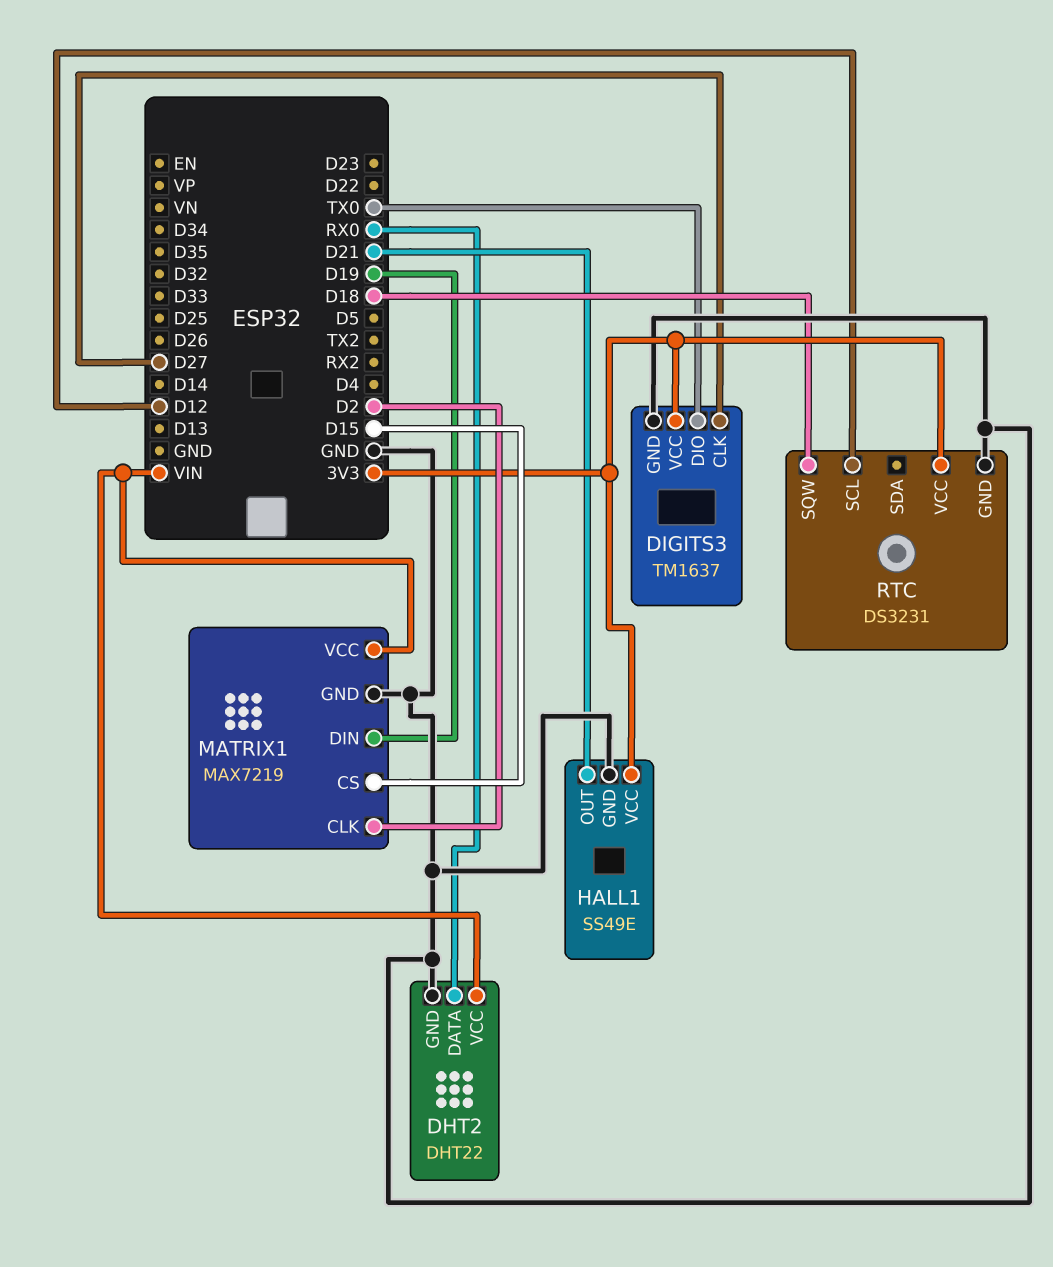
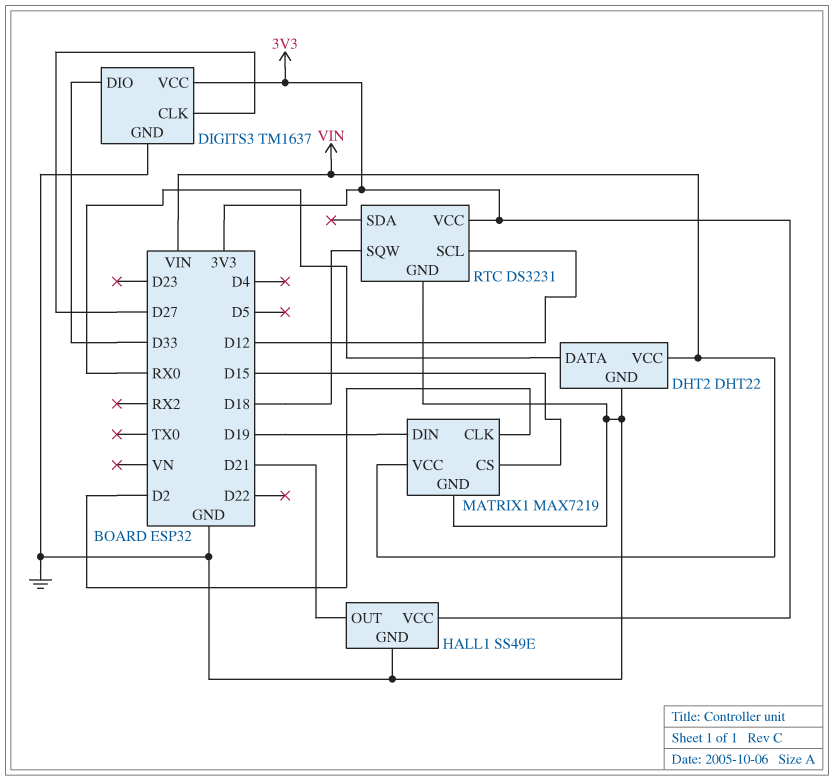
DIGITS3 pin DIO: TX0 -> D33

